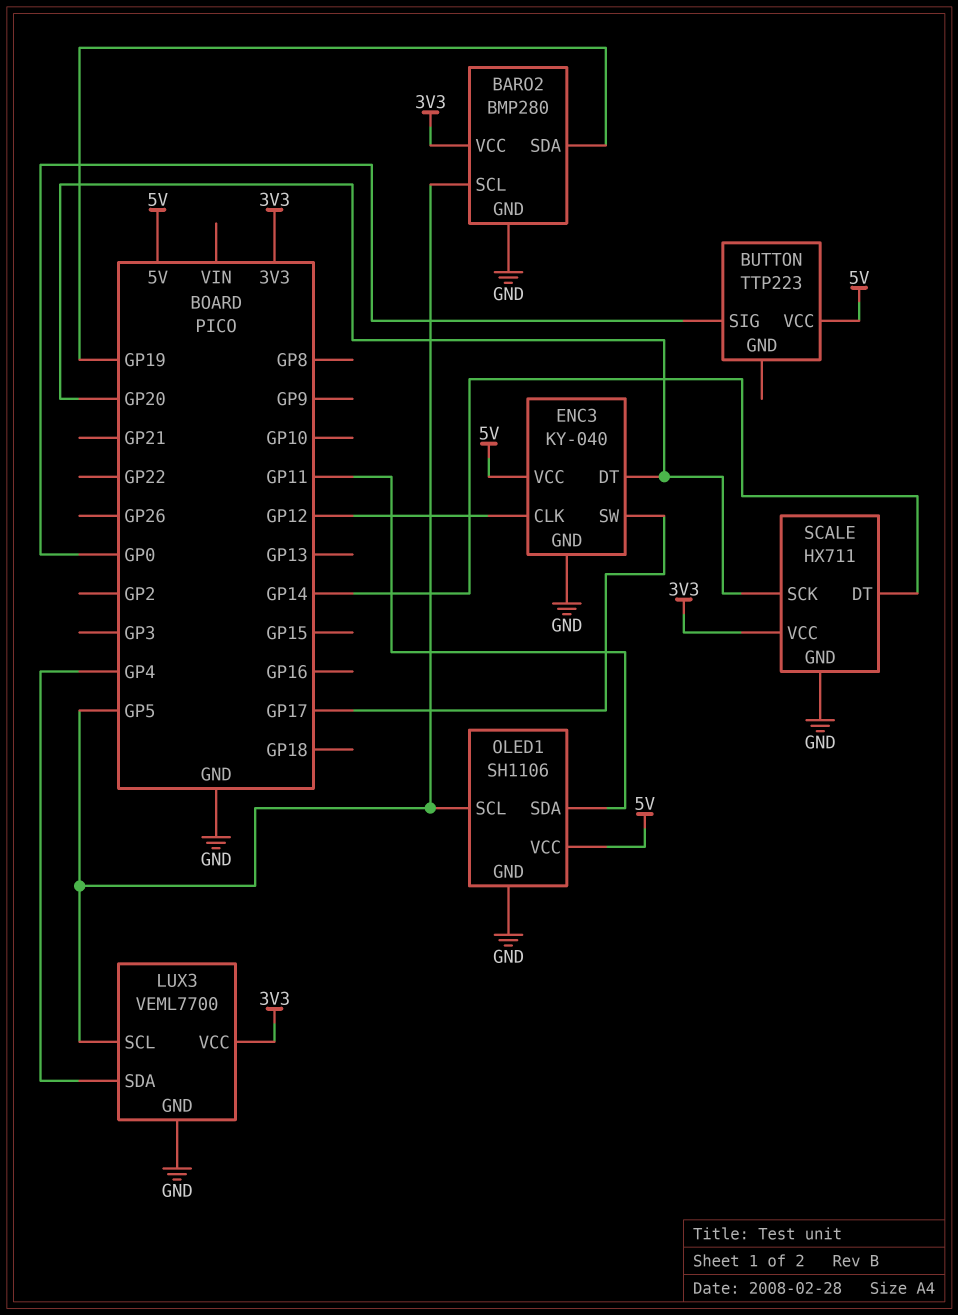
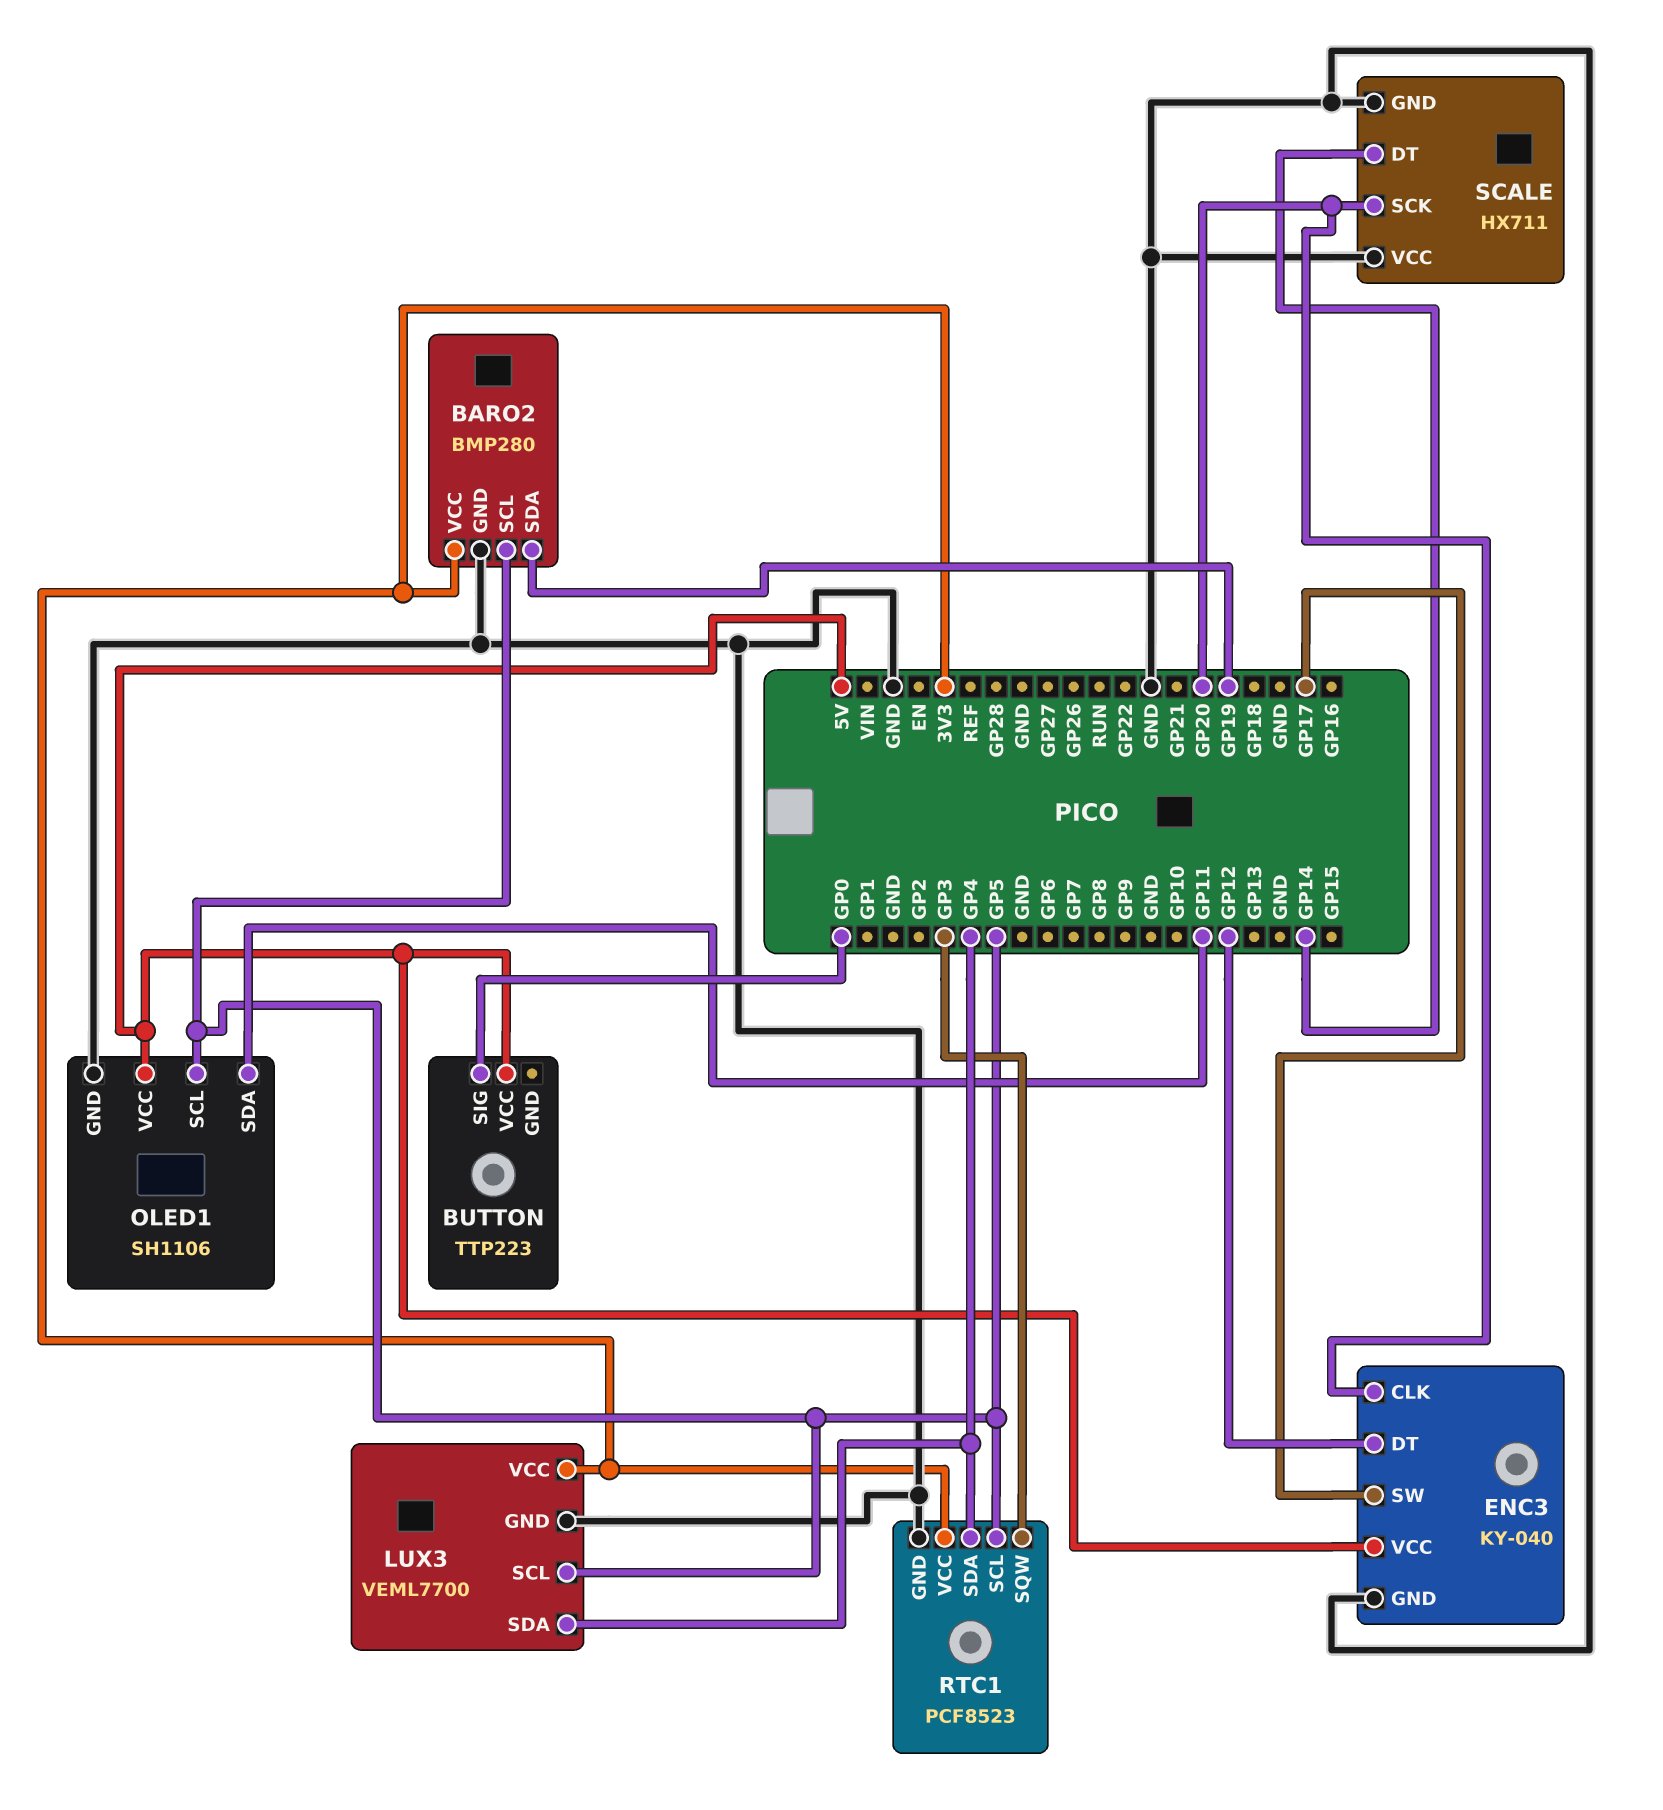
ENC3 pin CLK: GP12 -> GP20
ENC3 pin DT: GP20 -> GP12
RTC1: none -> PCF8523
RTC1 pin GND: none -> GND
RTC1 pin SCL: none -> GP5
RTC1 pin SDA: none -> GP4
RTC1 pin SQW: none -> GP3
RTC1 pin VCC: none -> 3V3
SCALE pin VCC: 3V3 -> GND

